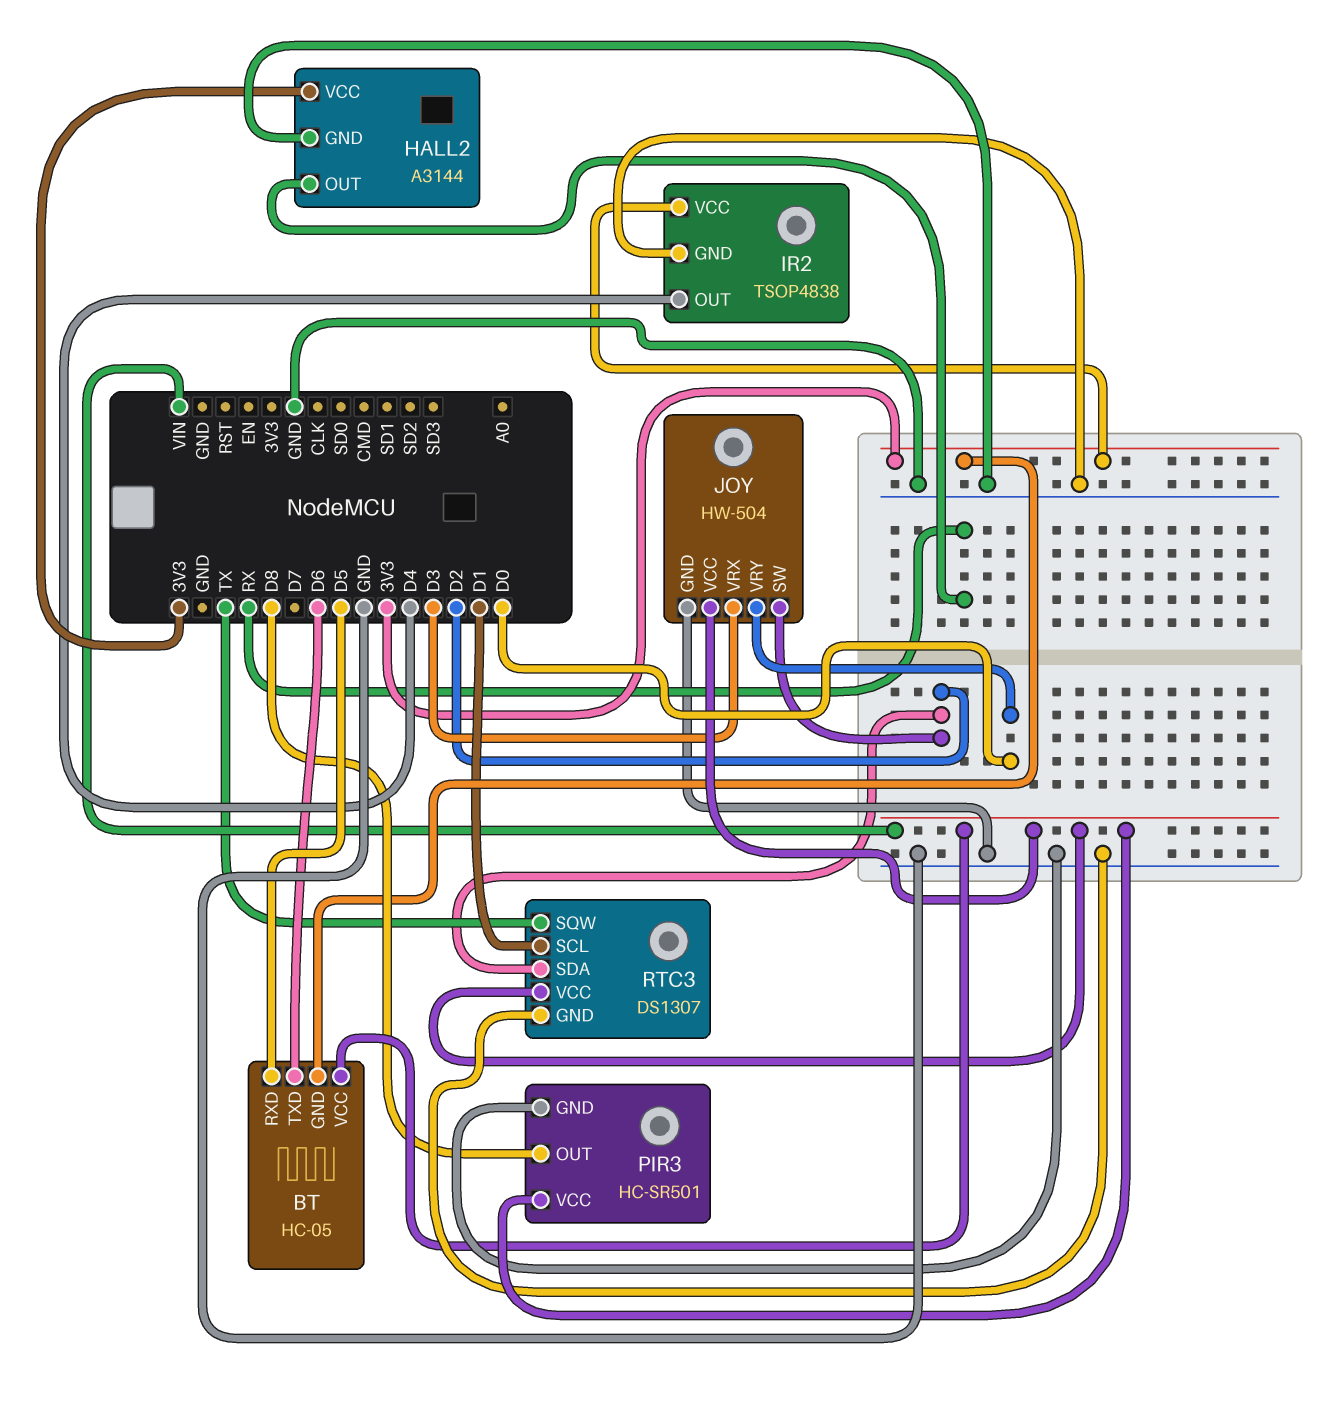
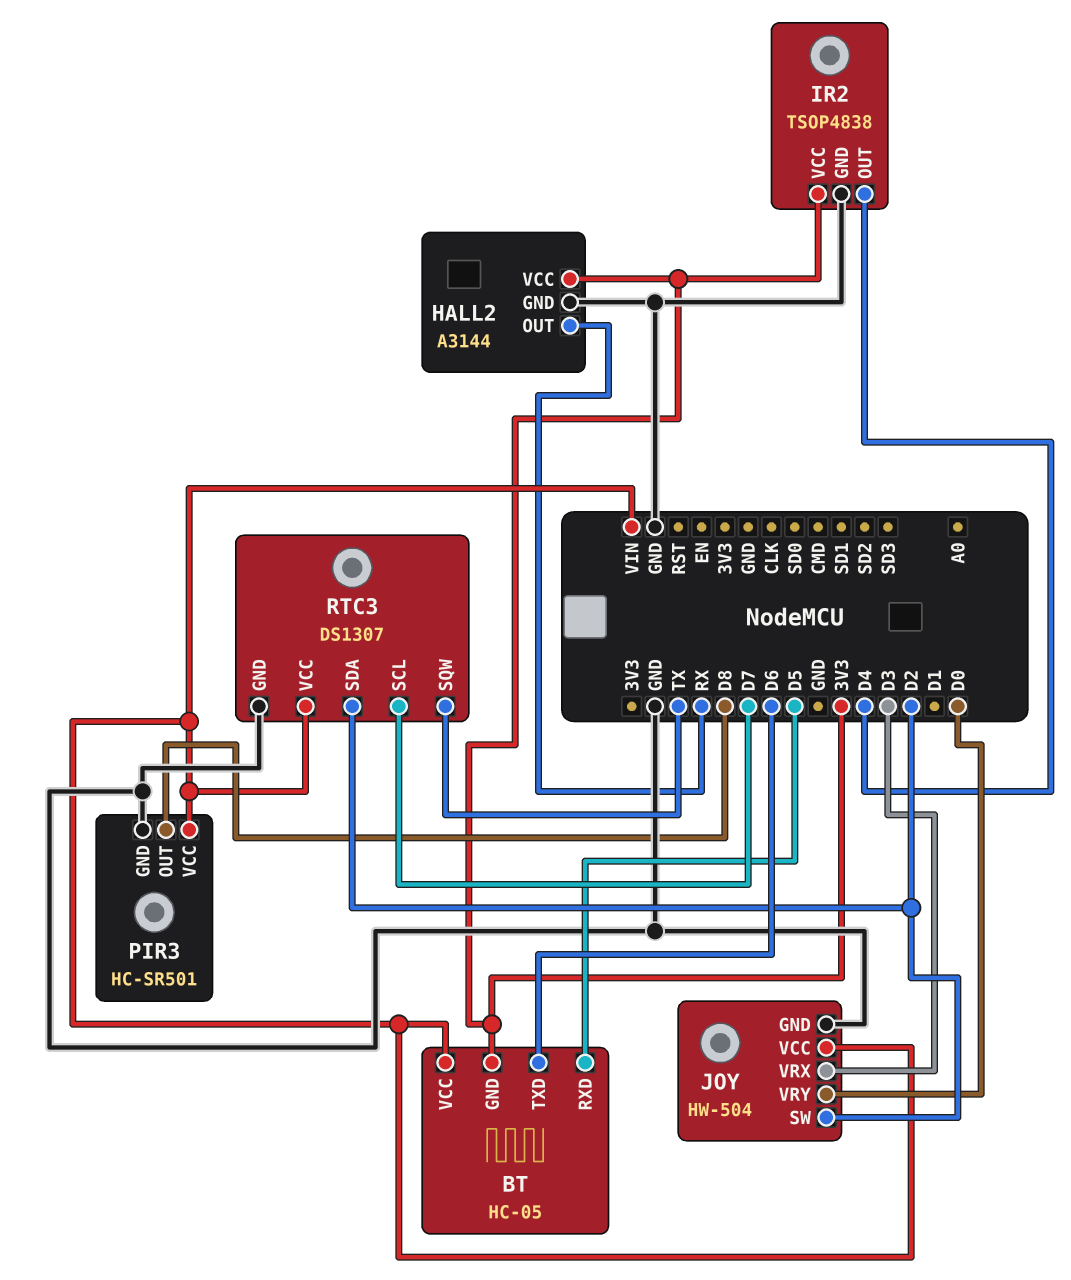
RTC3 pin SCL: D1 -> D7

